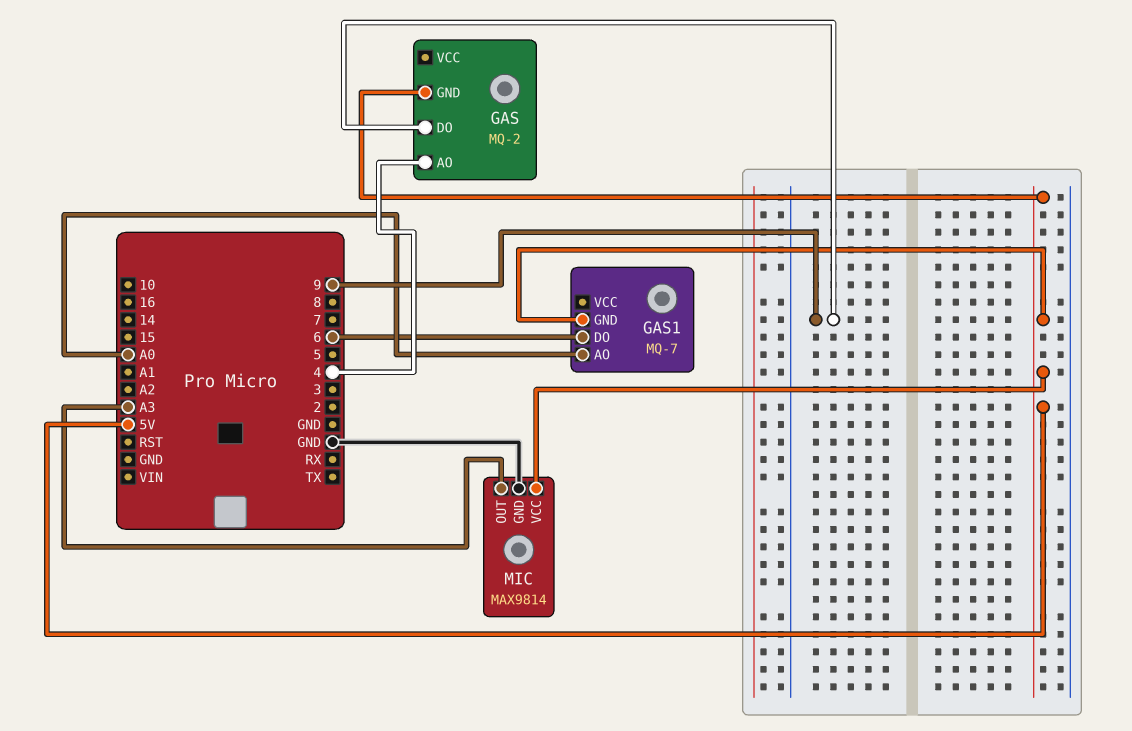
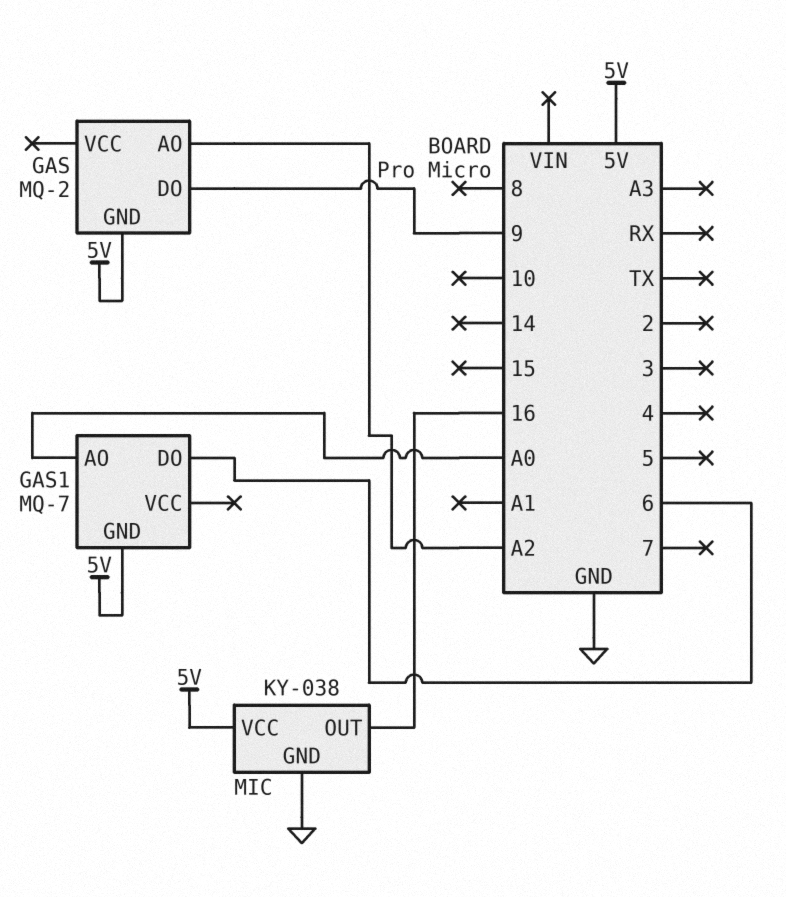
GAS pin AO: 4 -> A2
MIC: MAX9814 -> KY-038
MIC pin OUT: A3 -> 16

